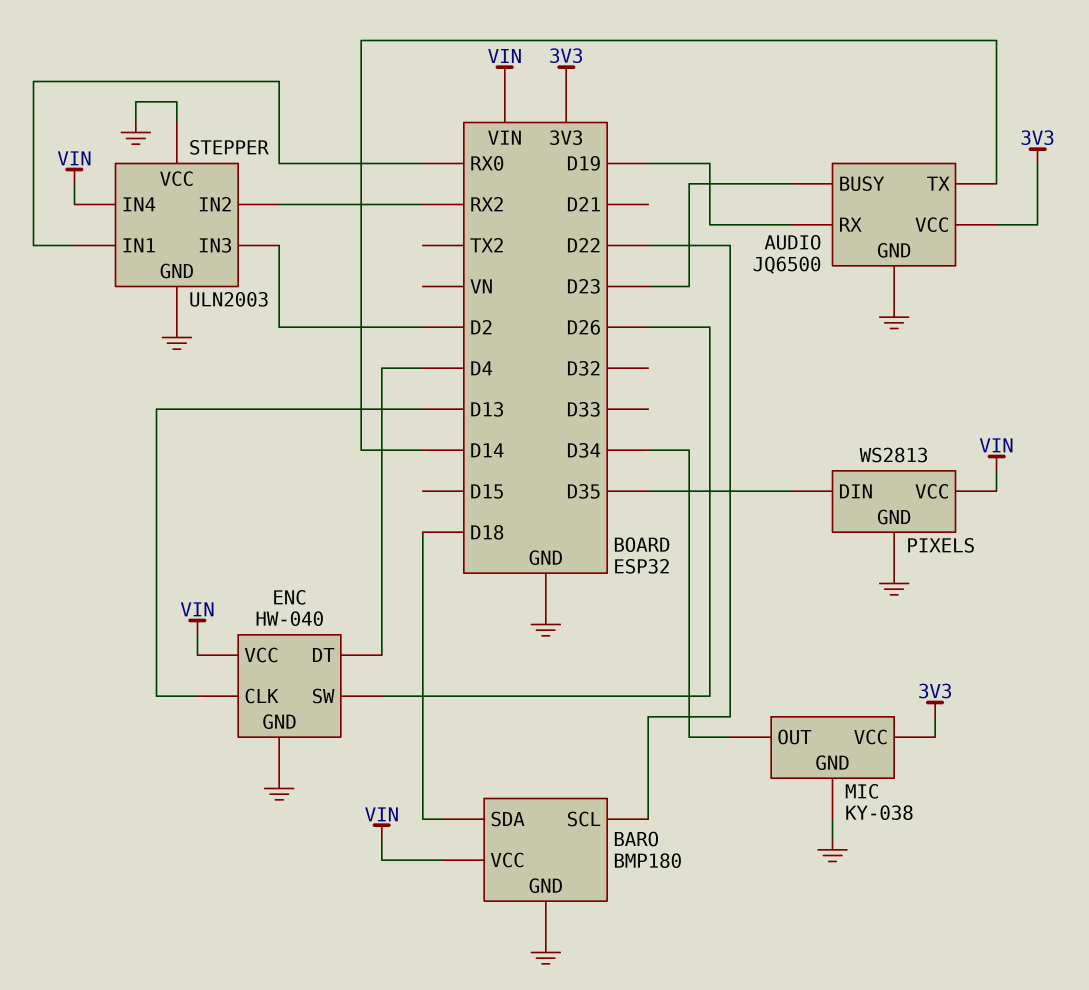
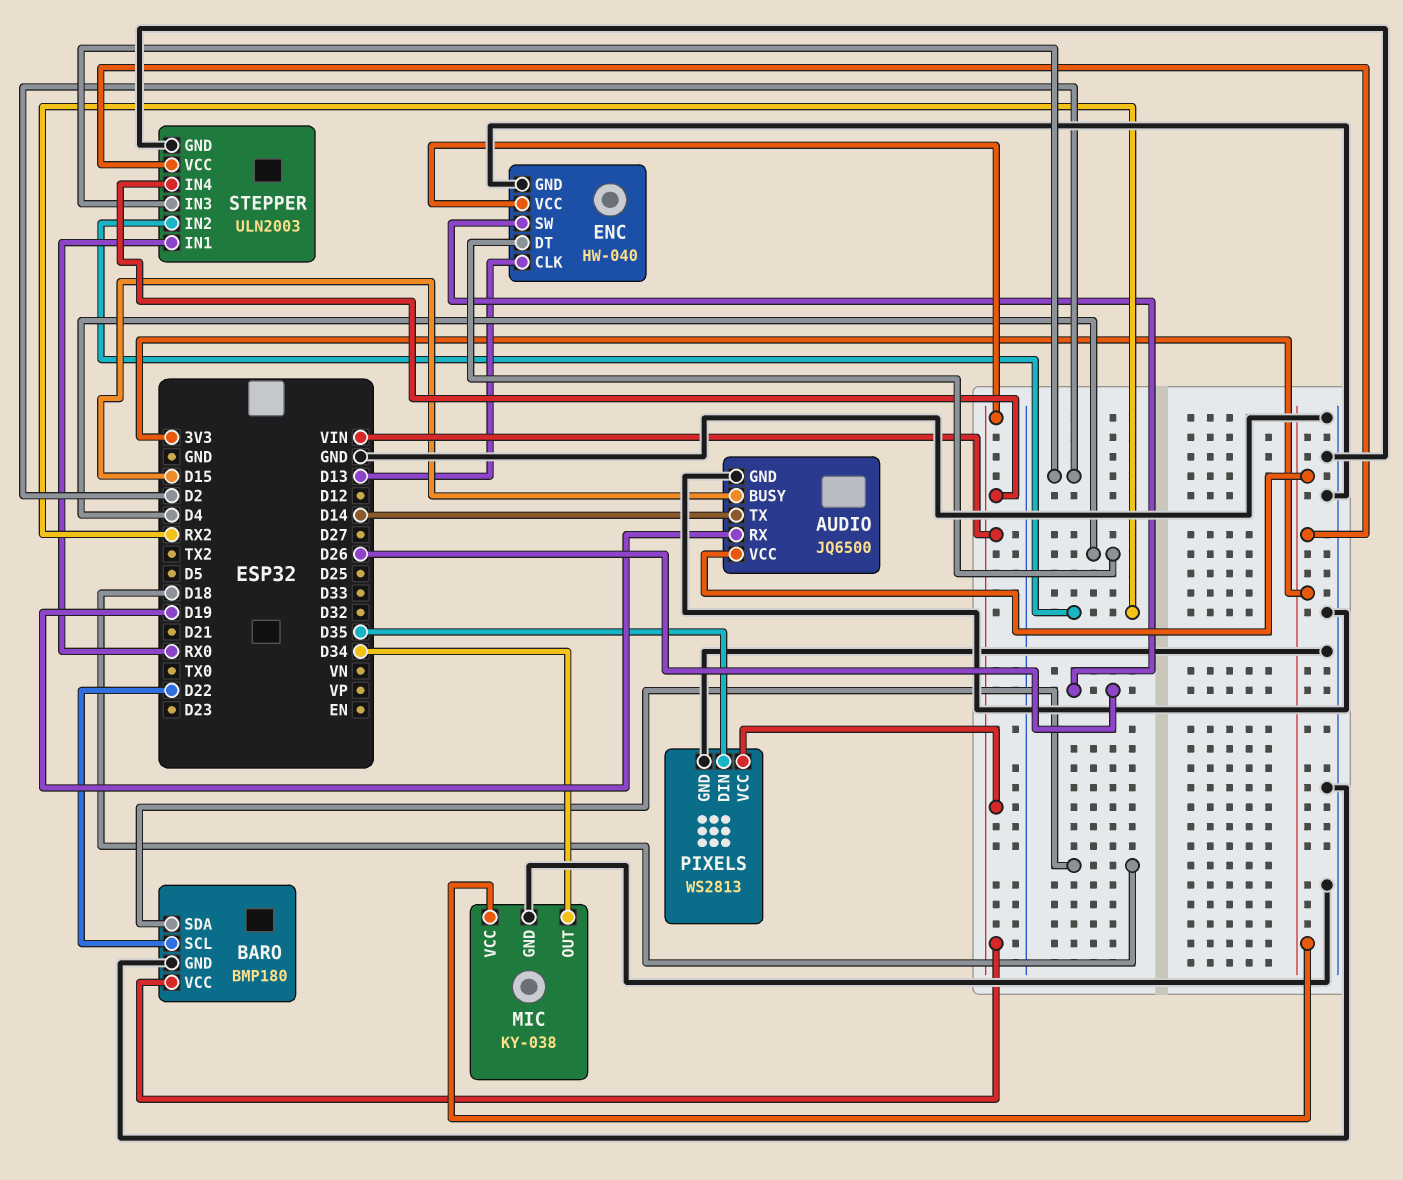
AUDIO pin BUSY: D23 -> D15
STEPPER pin VCC: GND -> 3V3

